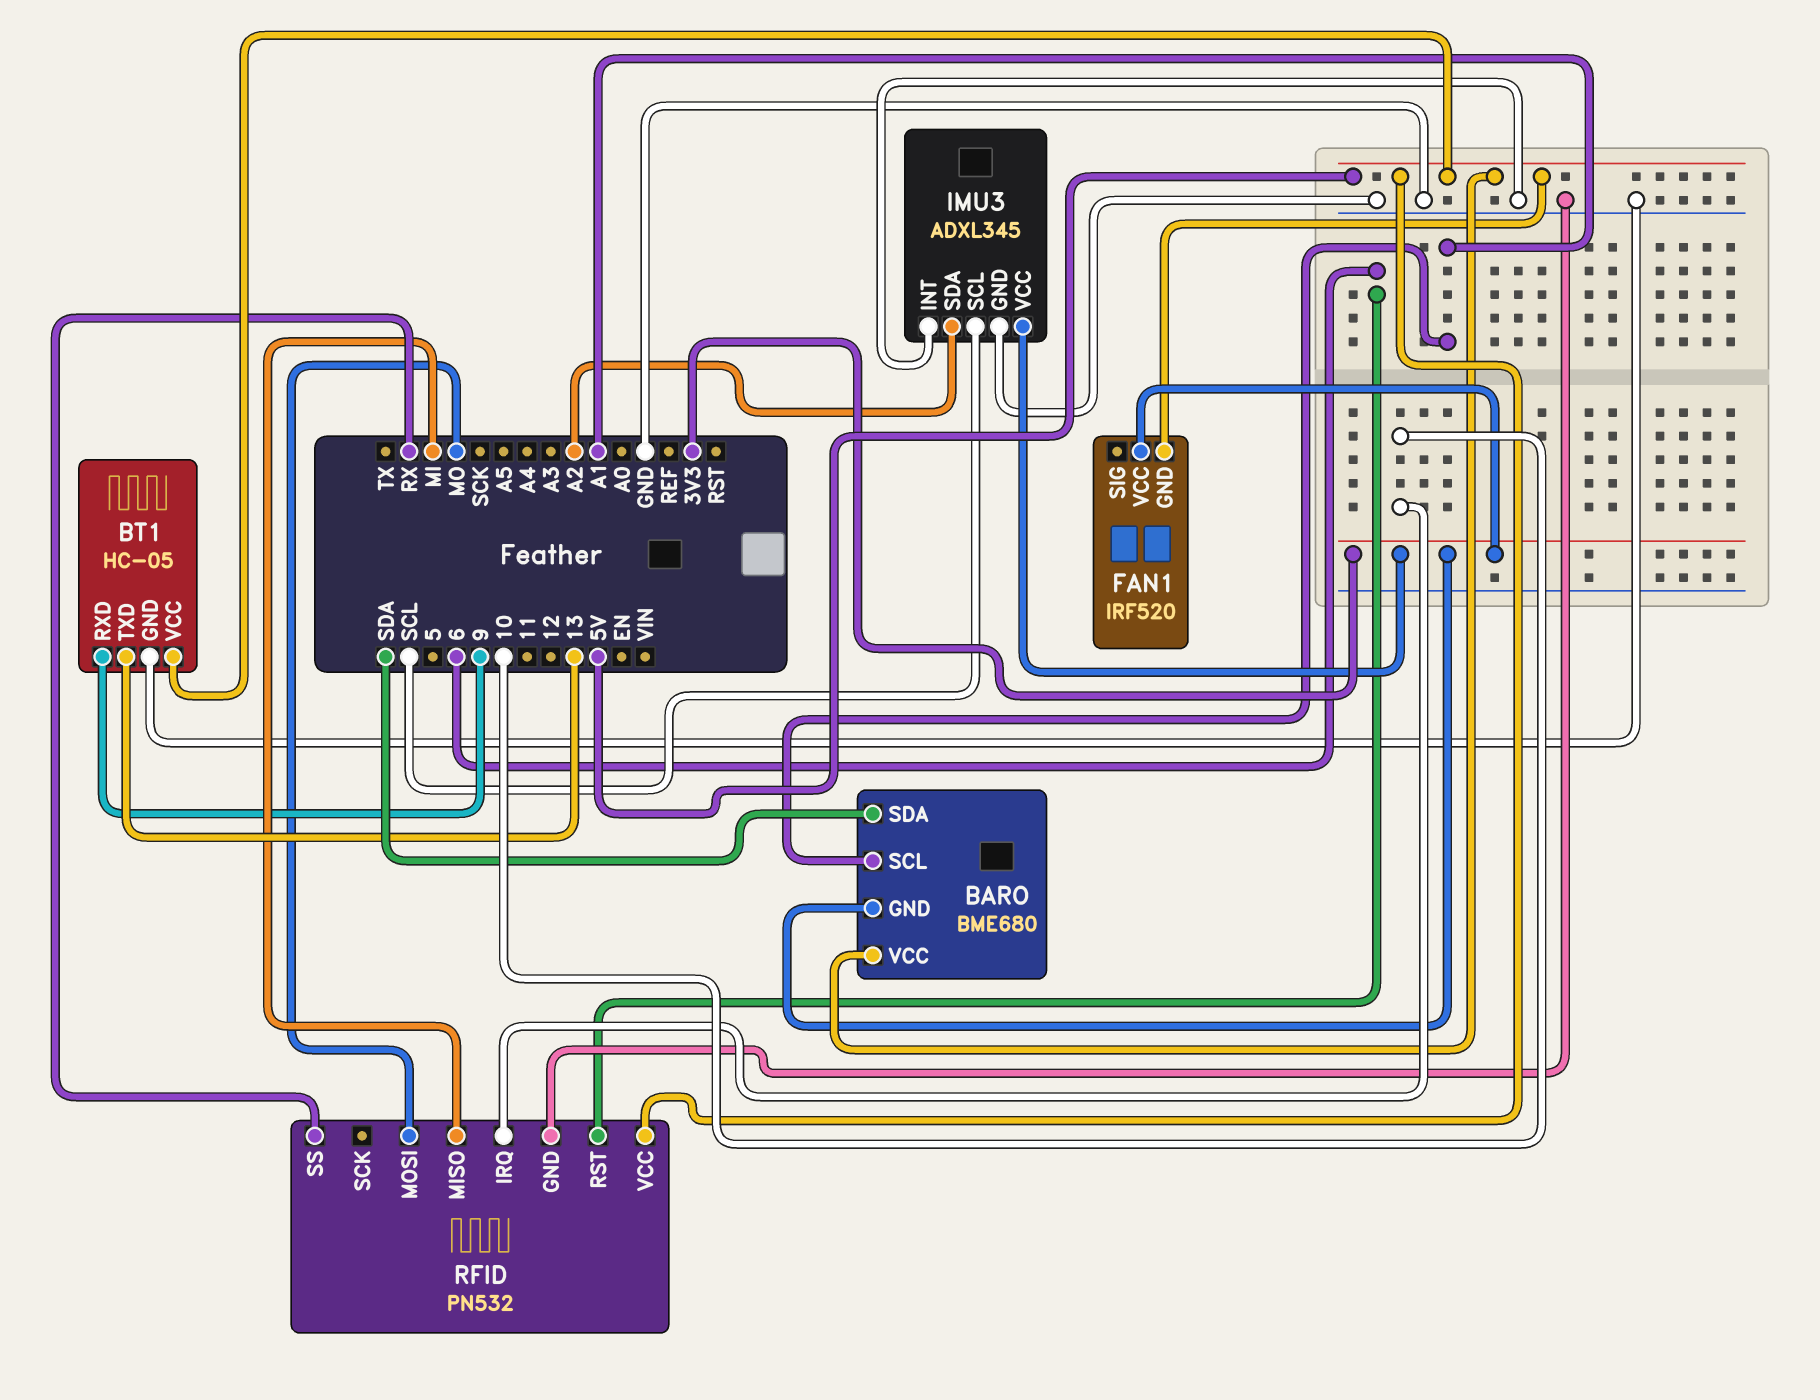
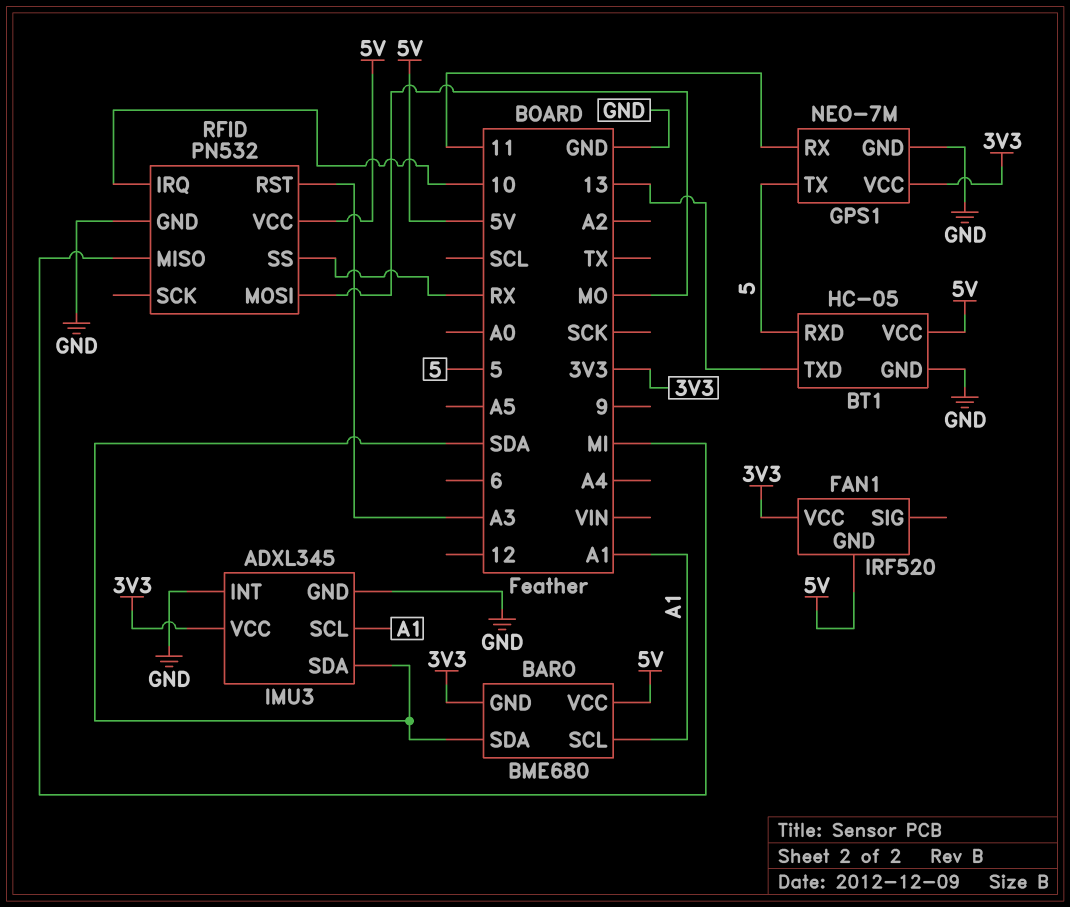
BT1 pin RXD: 9 -> 5
GPS1: none -> NEO-7M
GPS1 pin GND: none -> GND
GPS1 pin RX: none -> 11
GPS1 pin TX: none -> 5
GPS1 pin VCC: none -> 3V3
IMU3 pin SCL: SCL -> A1
IMU3 pin SDA: A2 -> SDA
RFID pin RST: 6 -> A3

